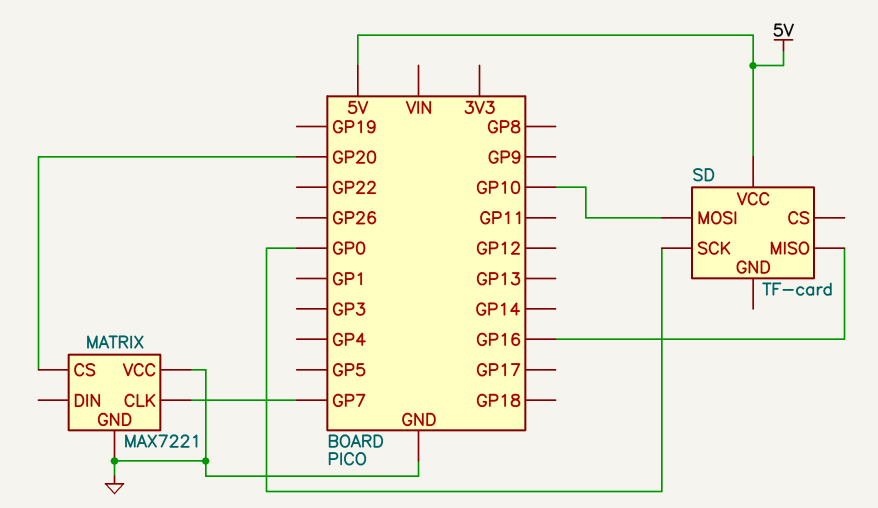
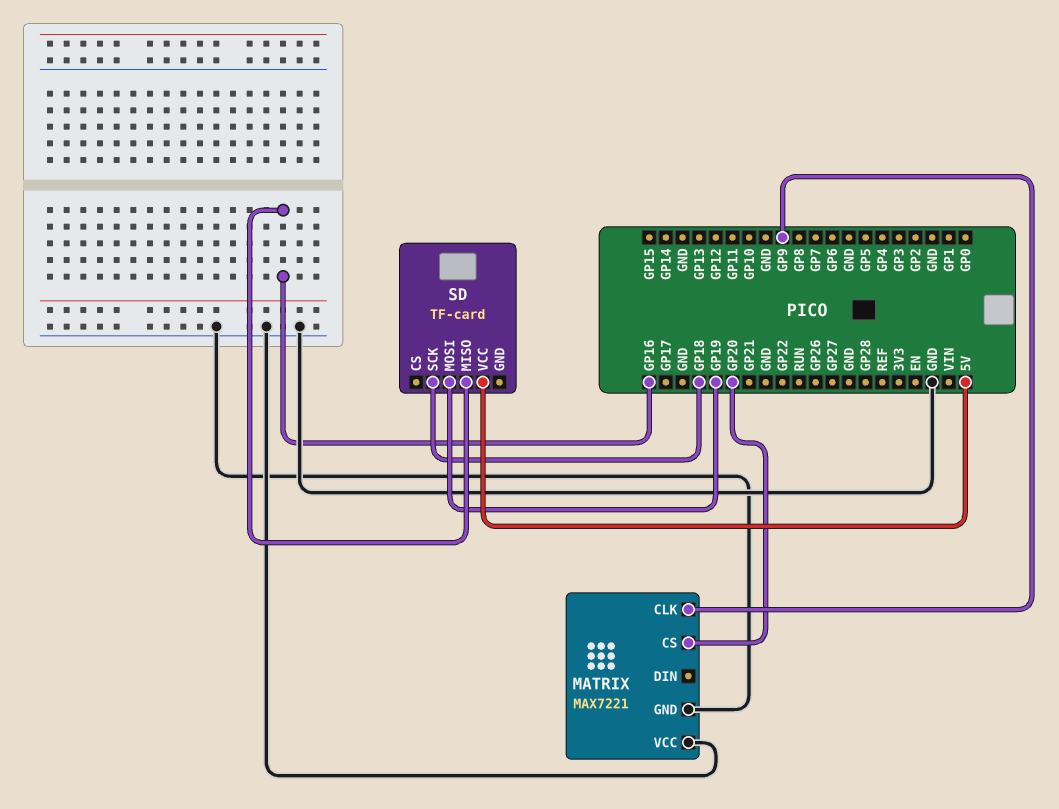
MATRIX pin CLK: GP7 -> GP9
SD pin MOSI: GP10 -> GP19
SD pin SCK: GP0 -> GP18

